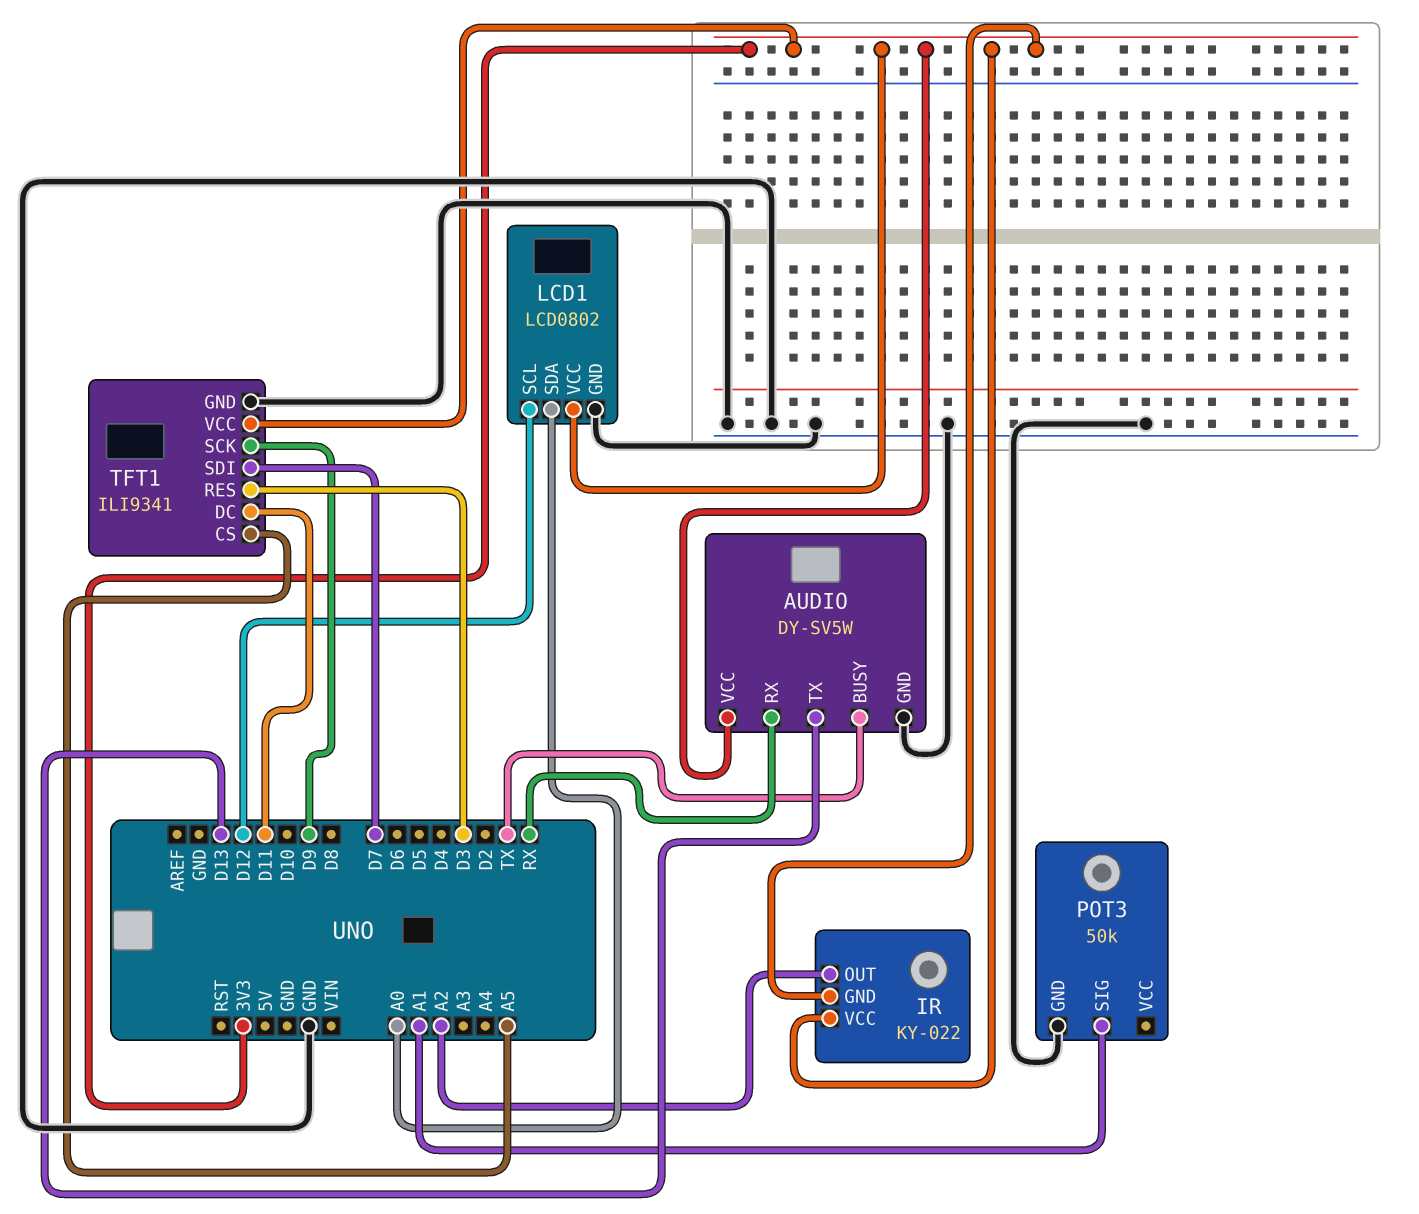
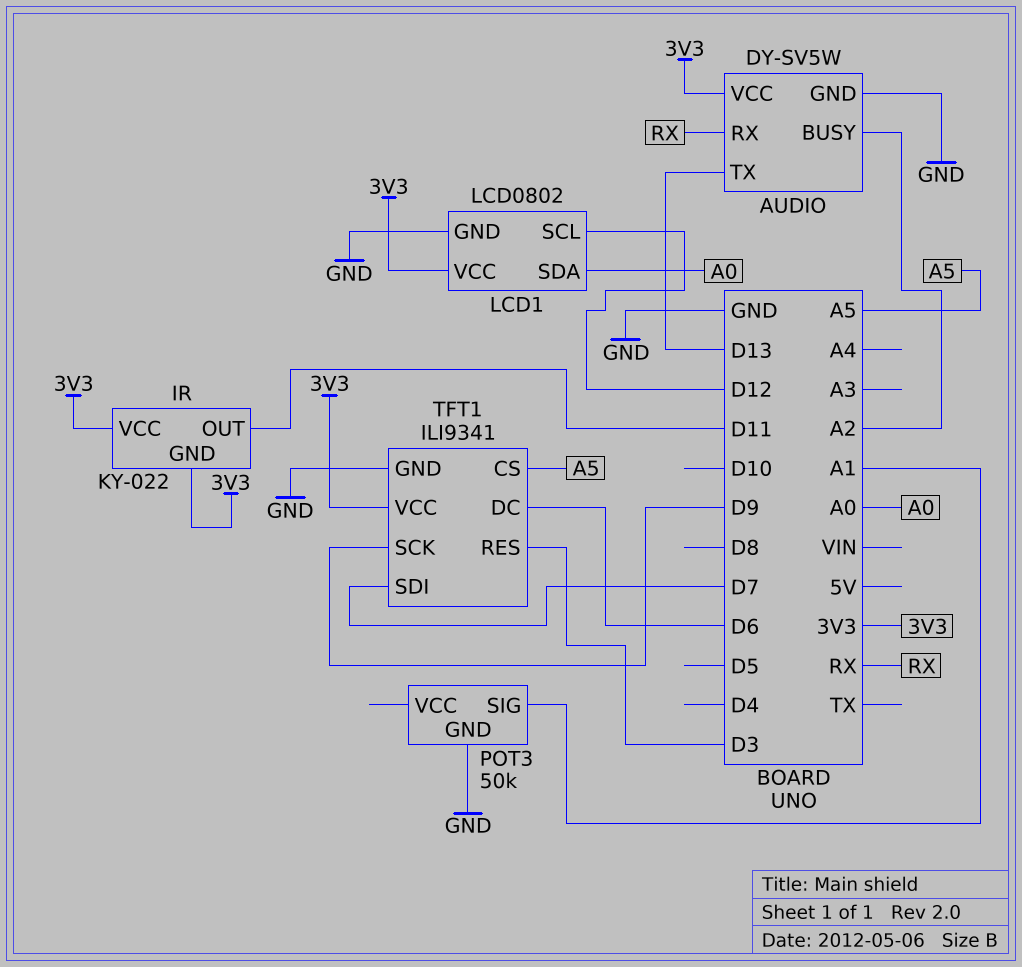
AUDIO pin BUSY: TX -> A2
IR pin OUT: A2 -> D11
TFT1 pin DC: D11 -> D6

